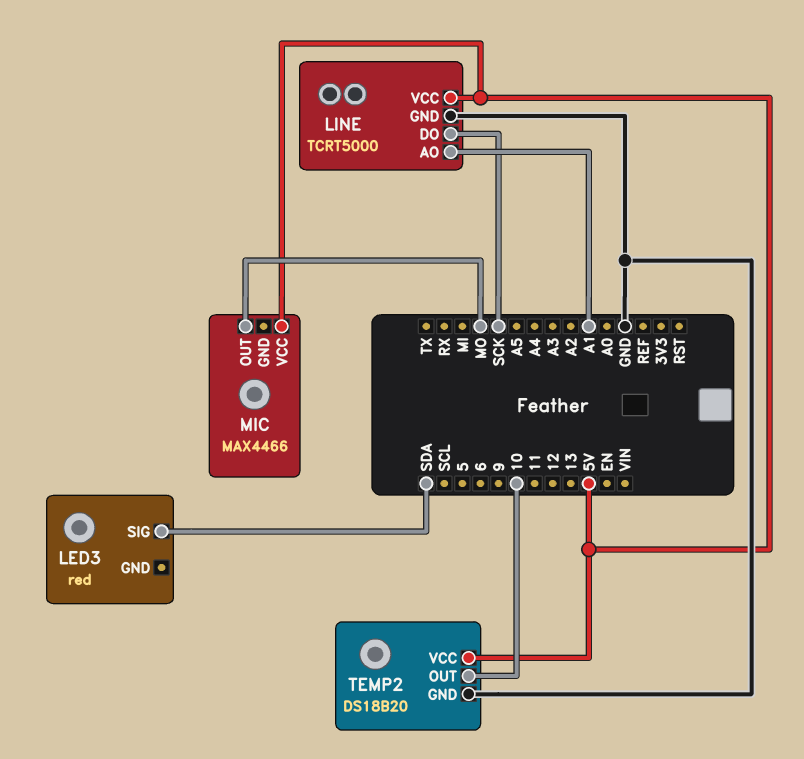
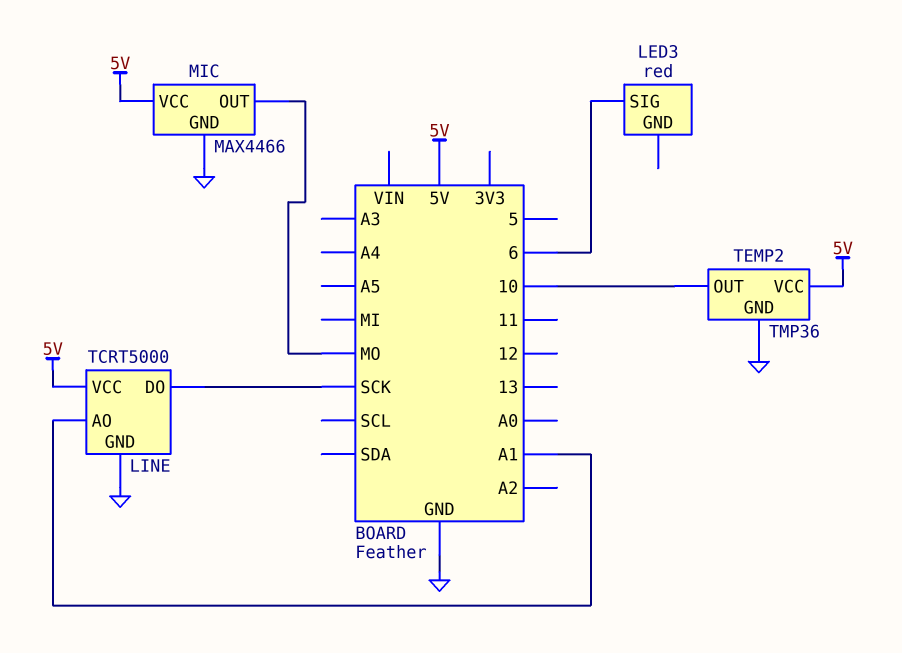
LED3 pin SIG: SDA -> 6
MIC pin GND: none -> GND
TEMP2: DS18B20 -> TMP36

